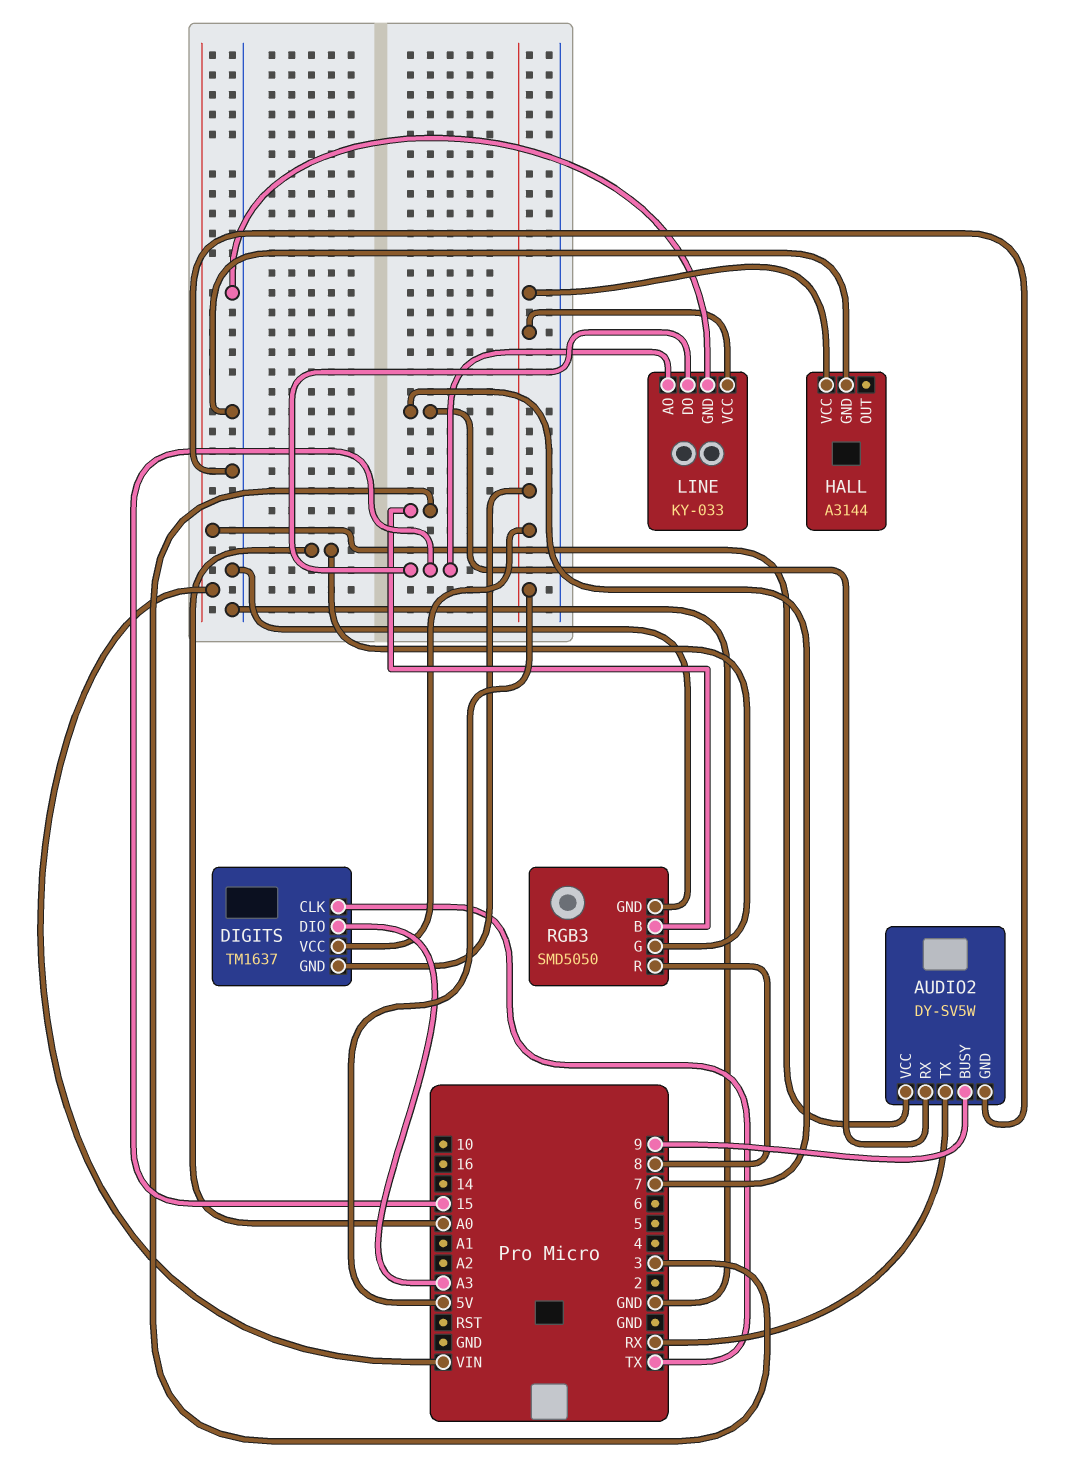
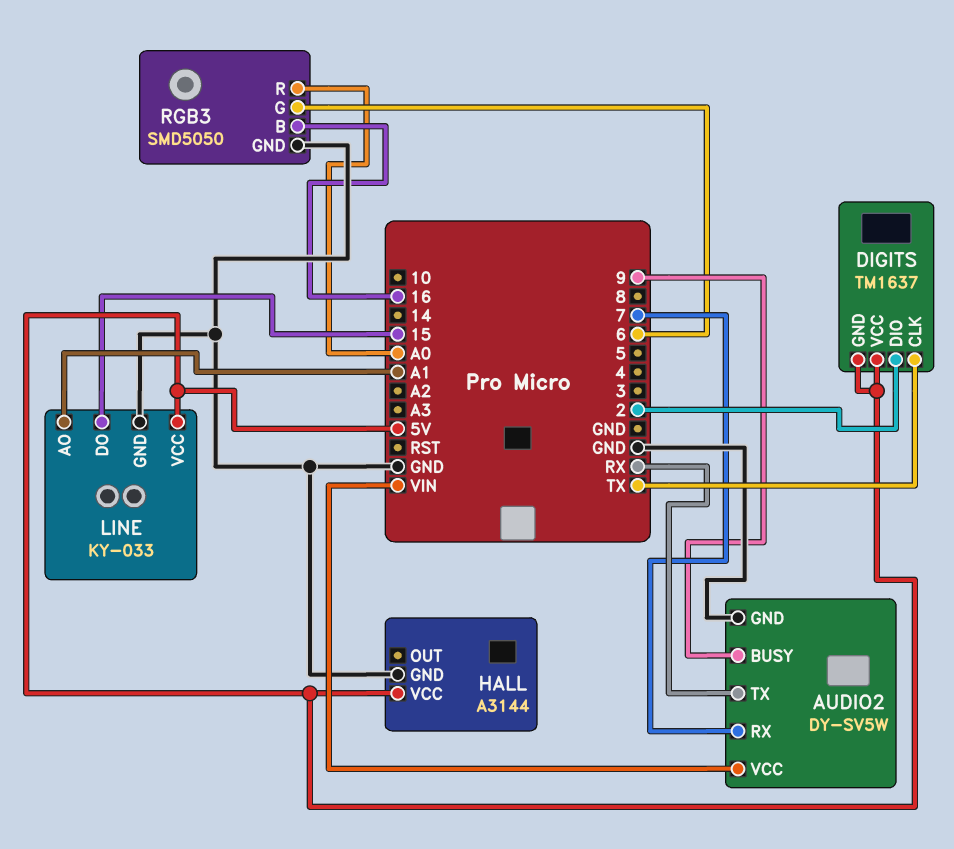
DIGITS pin DIO: A3 -> 2
LINE pin AO: 15 -> A1
RGB3 pin B: 3 -> 16
RGB3 pin G: A0 -> 6
RGB3 pin R: 8 -> A0

